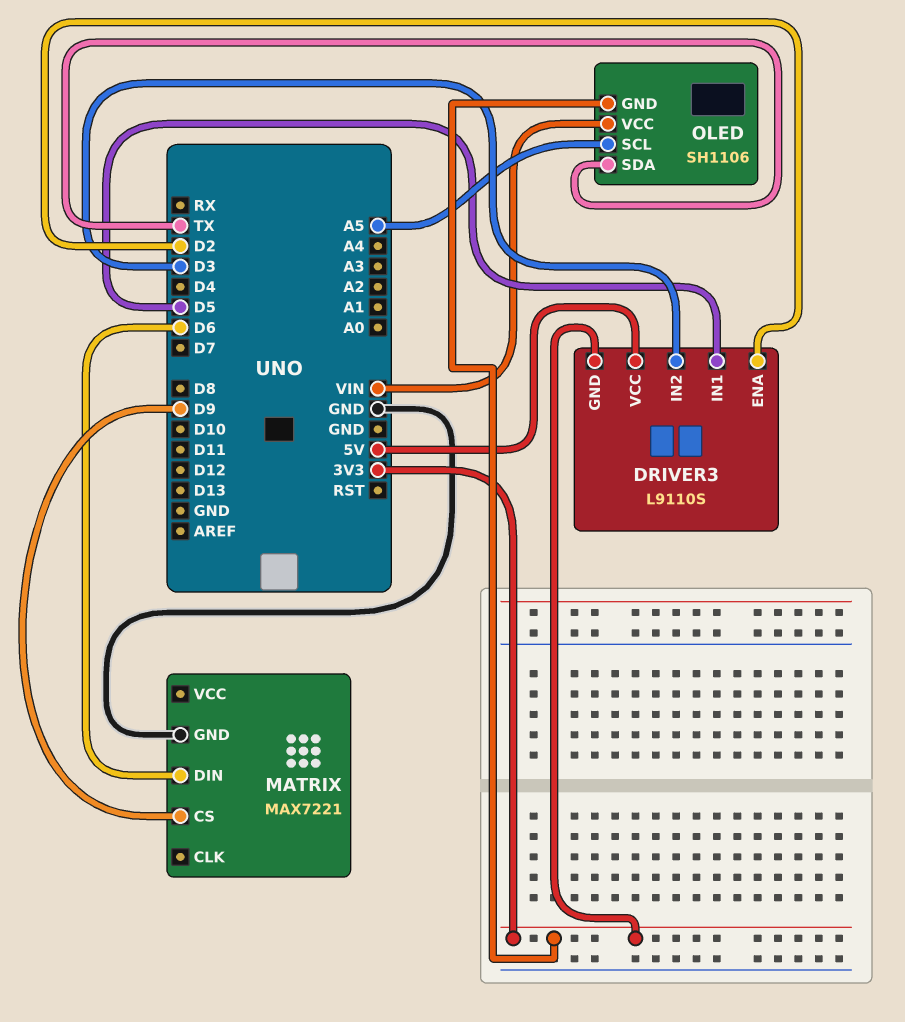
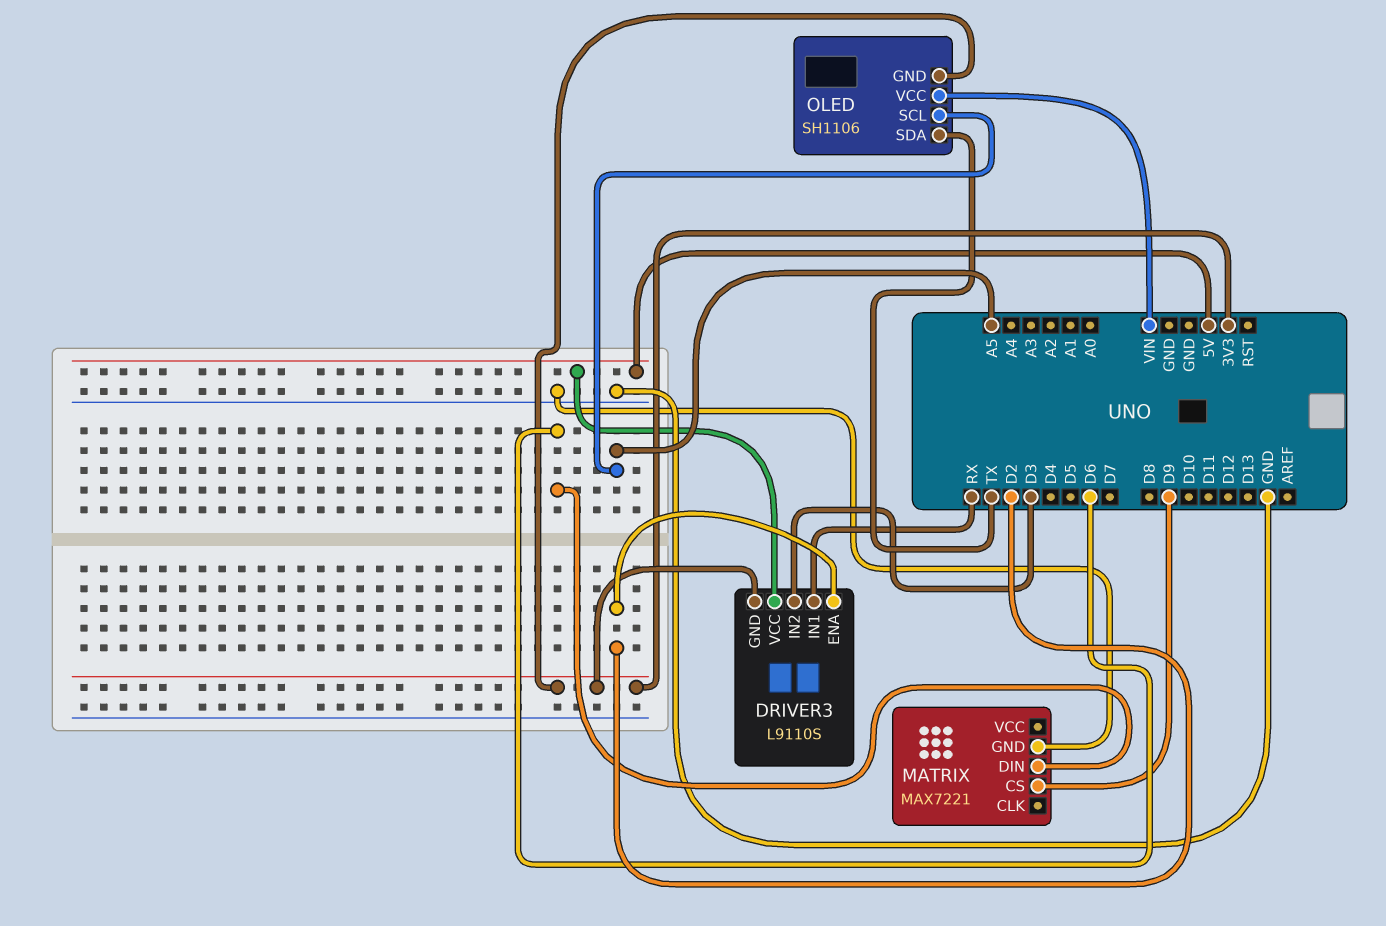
DRIVER3 pin IN1: D5 -> RX

